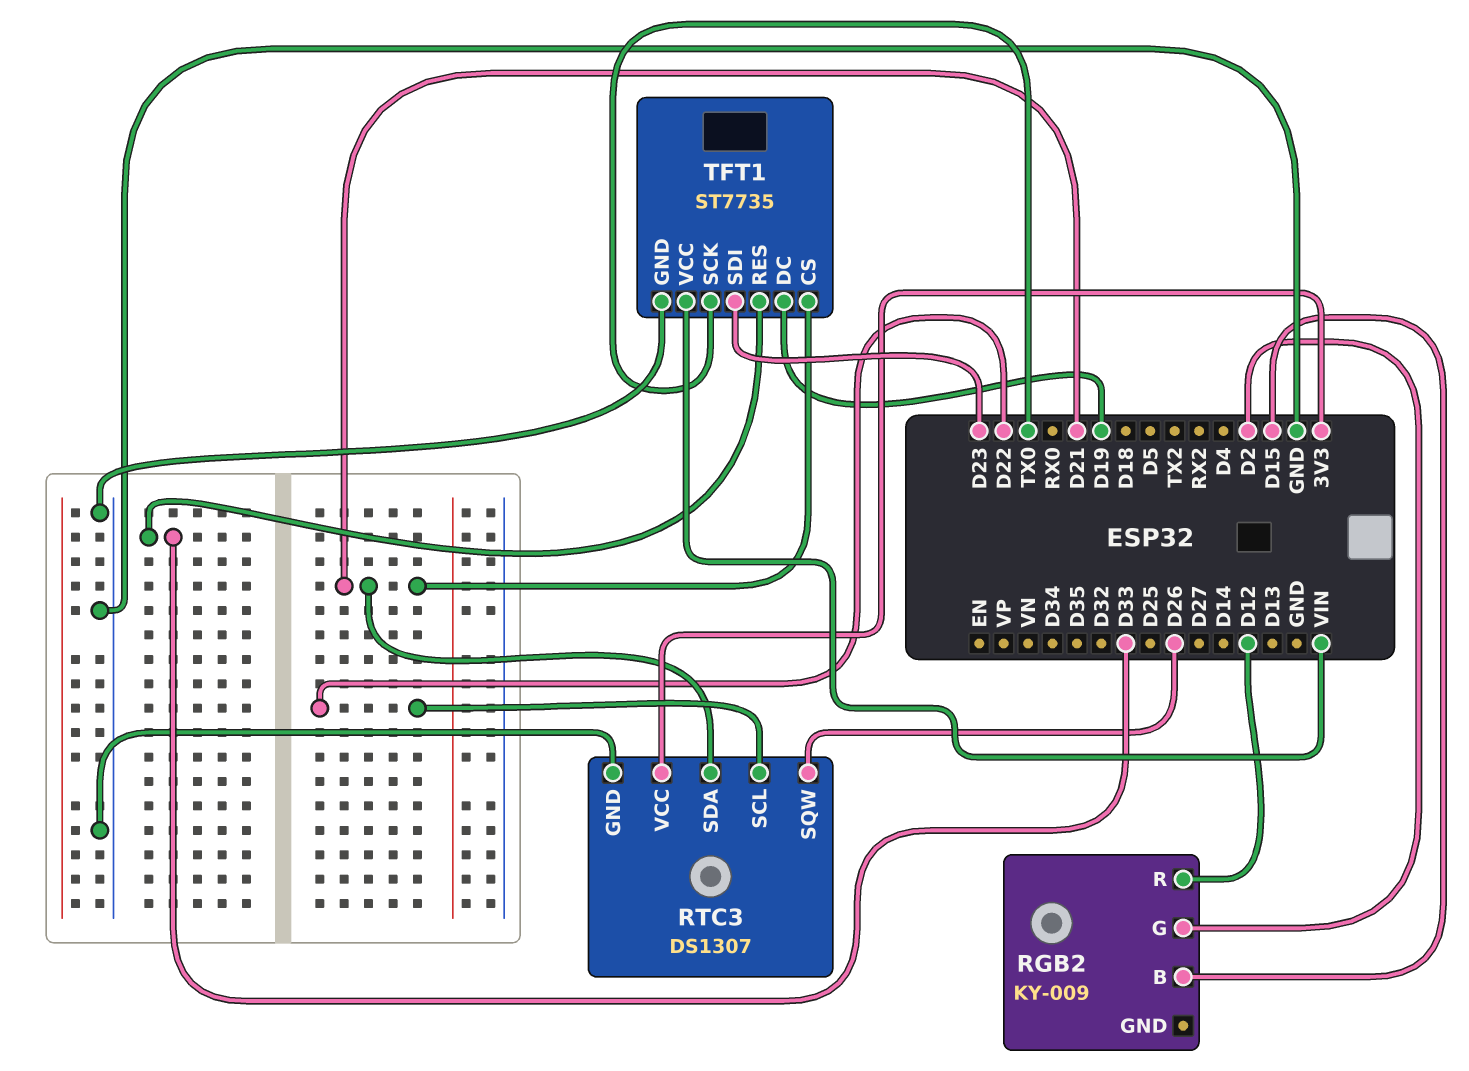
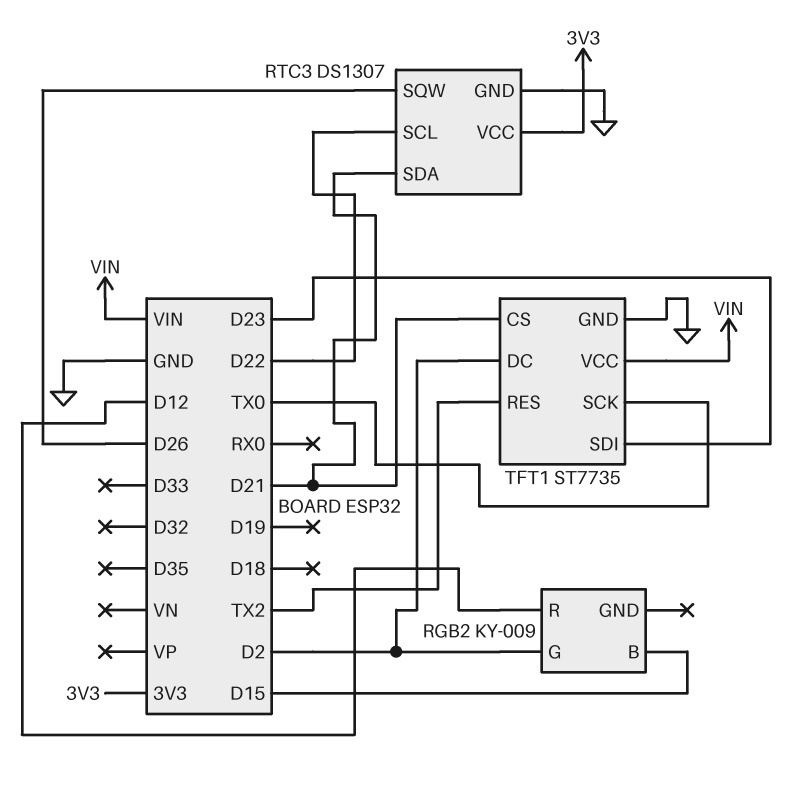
TFT1 pin DC: D19 -> D2
TFT1 pin RES: D33 -> TX2

